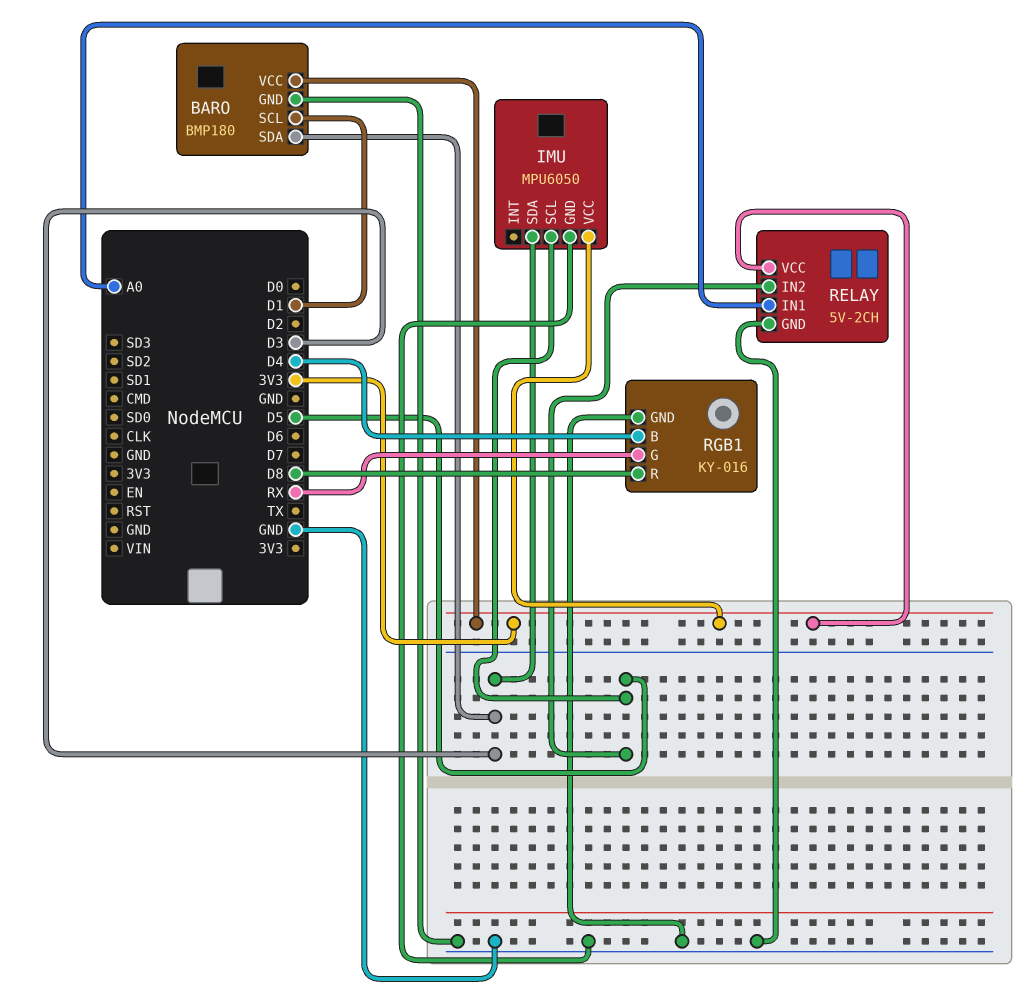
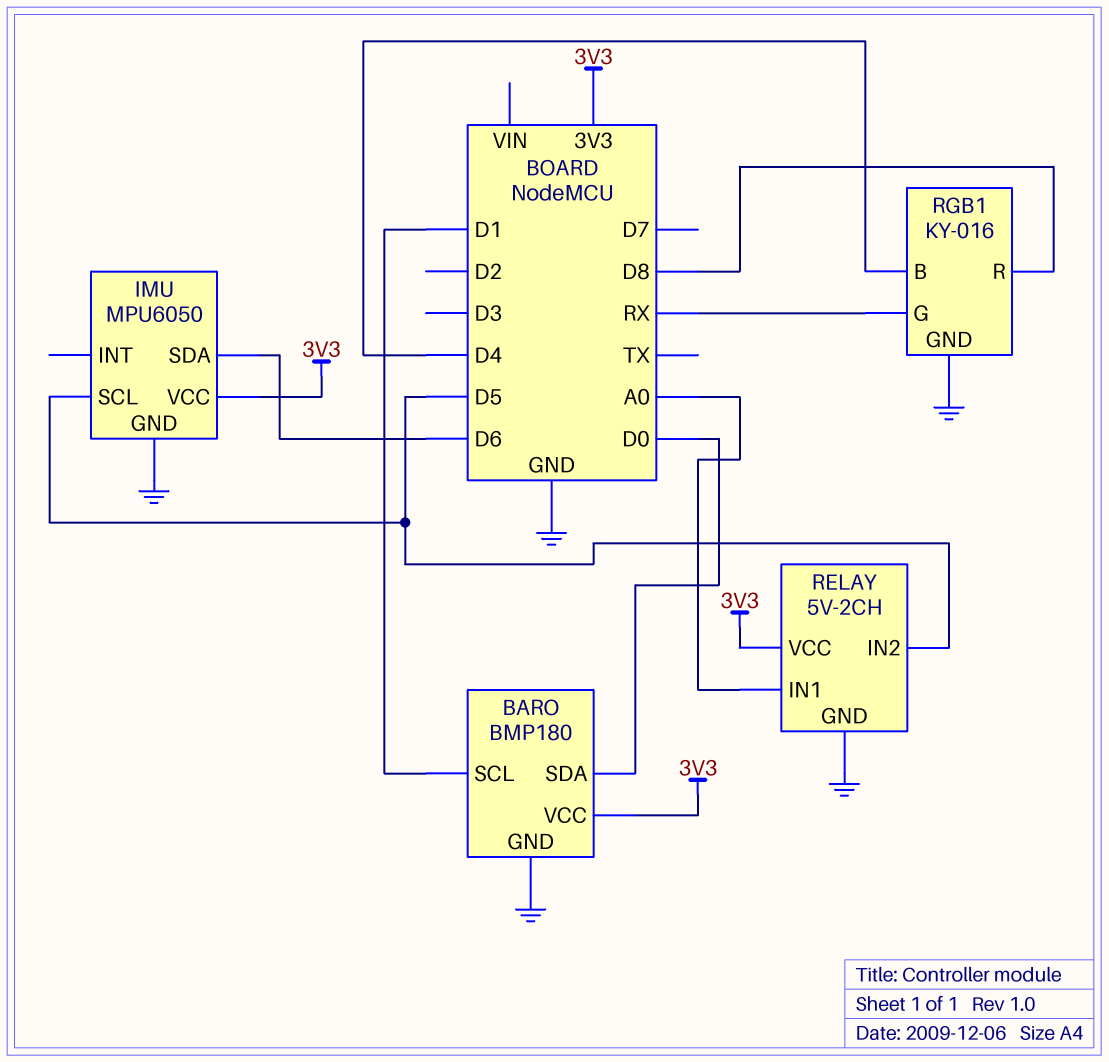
BARO pin SDA: D3 -> D0
IMU pin SDA: D3 -> D6

